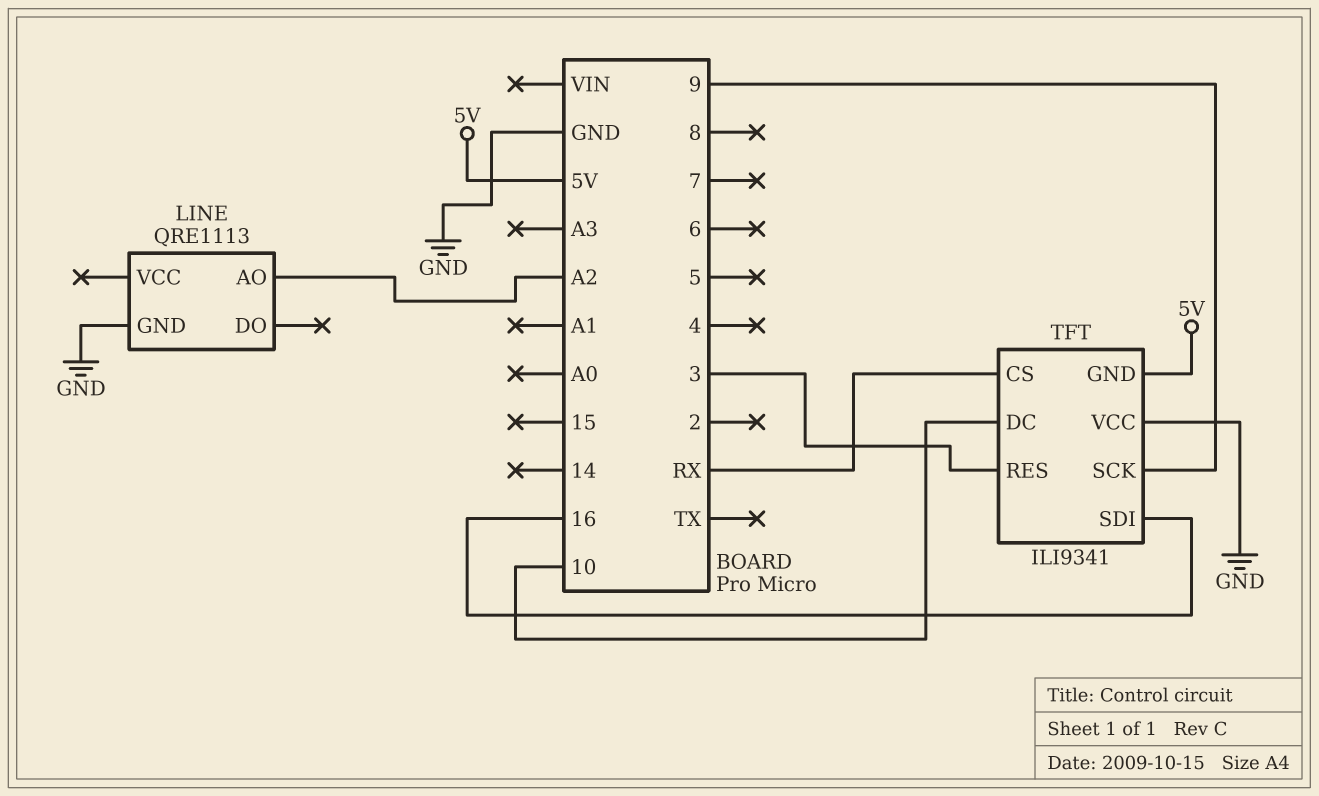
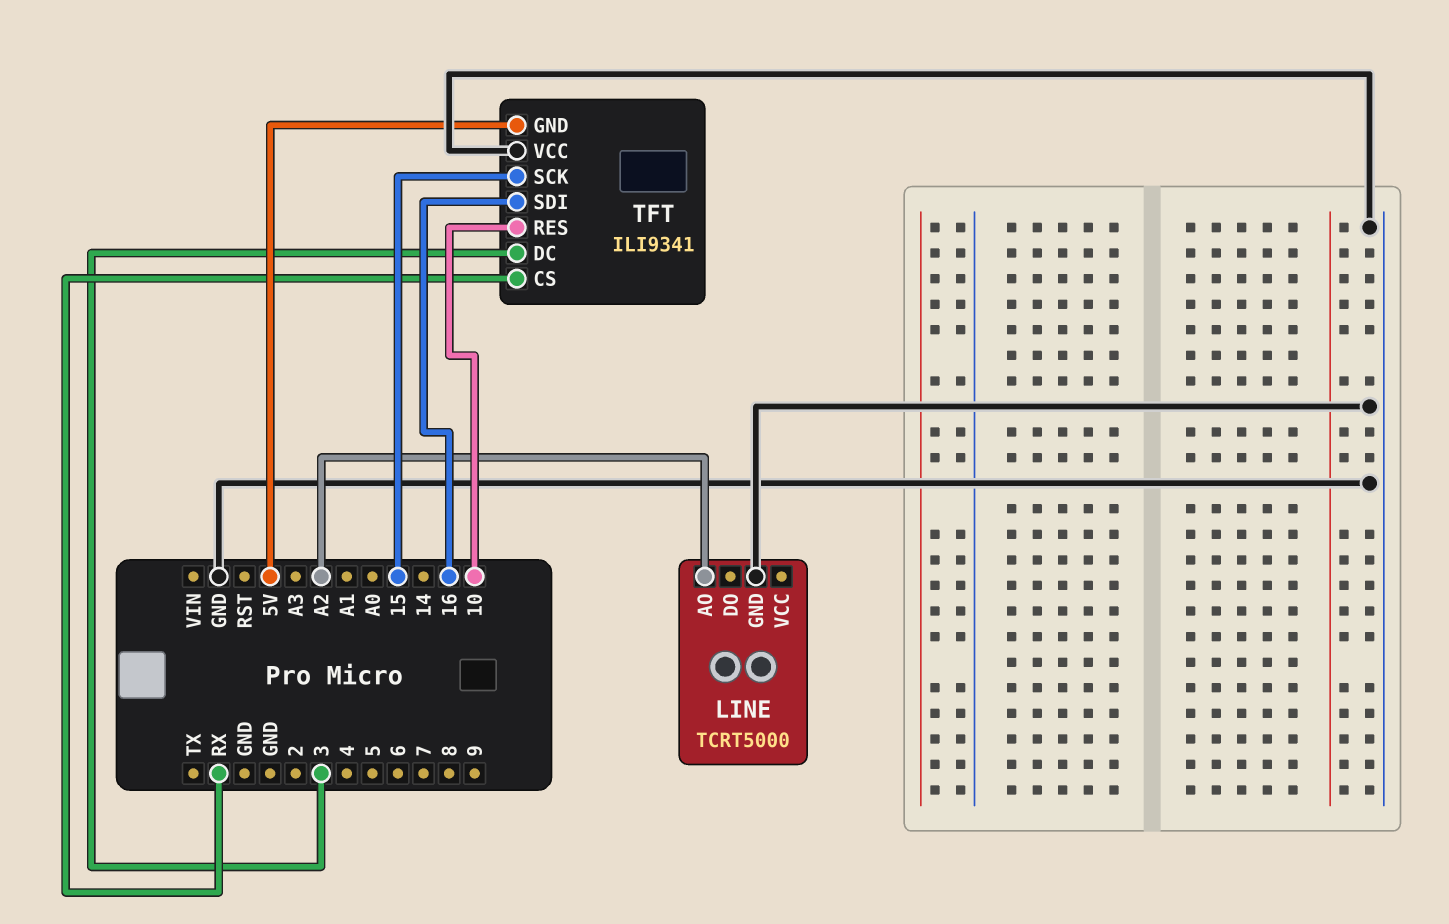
LINE: QRE1113 -> TCRT5000
TFT pin DC: 10 -> 3
TFT pin RES: 3 -> 10
TFT pin SCK: 9 -> 15

